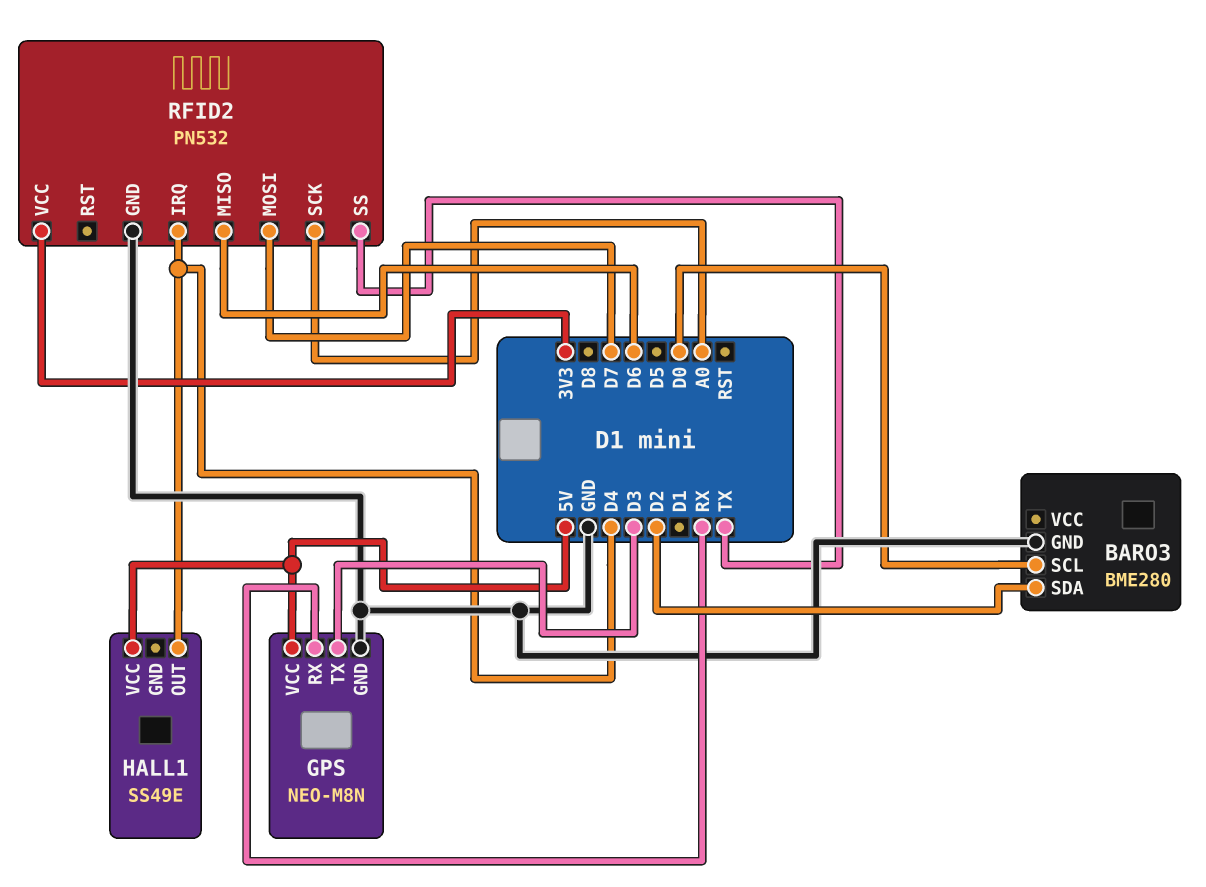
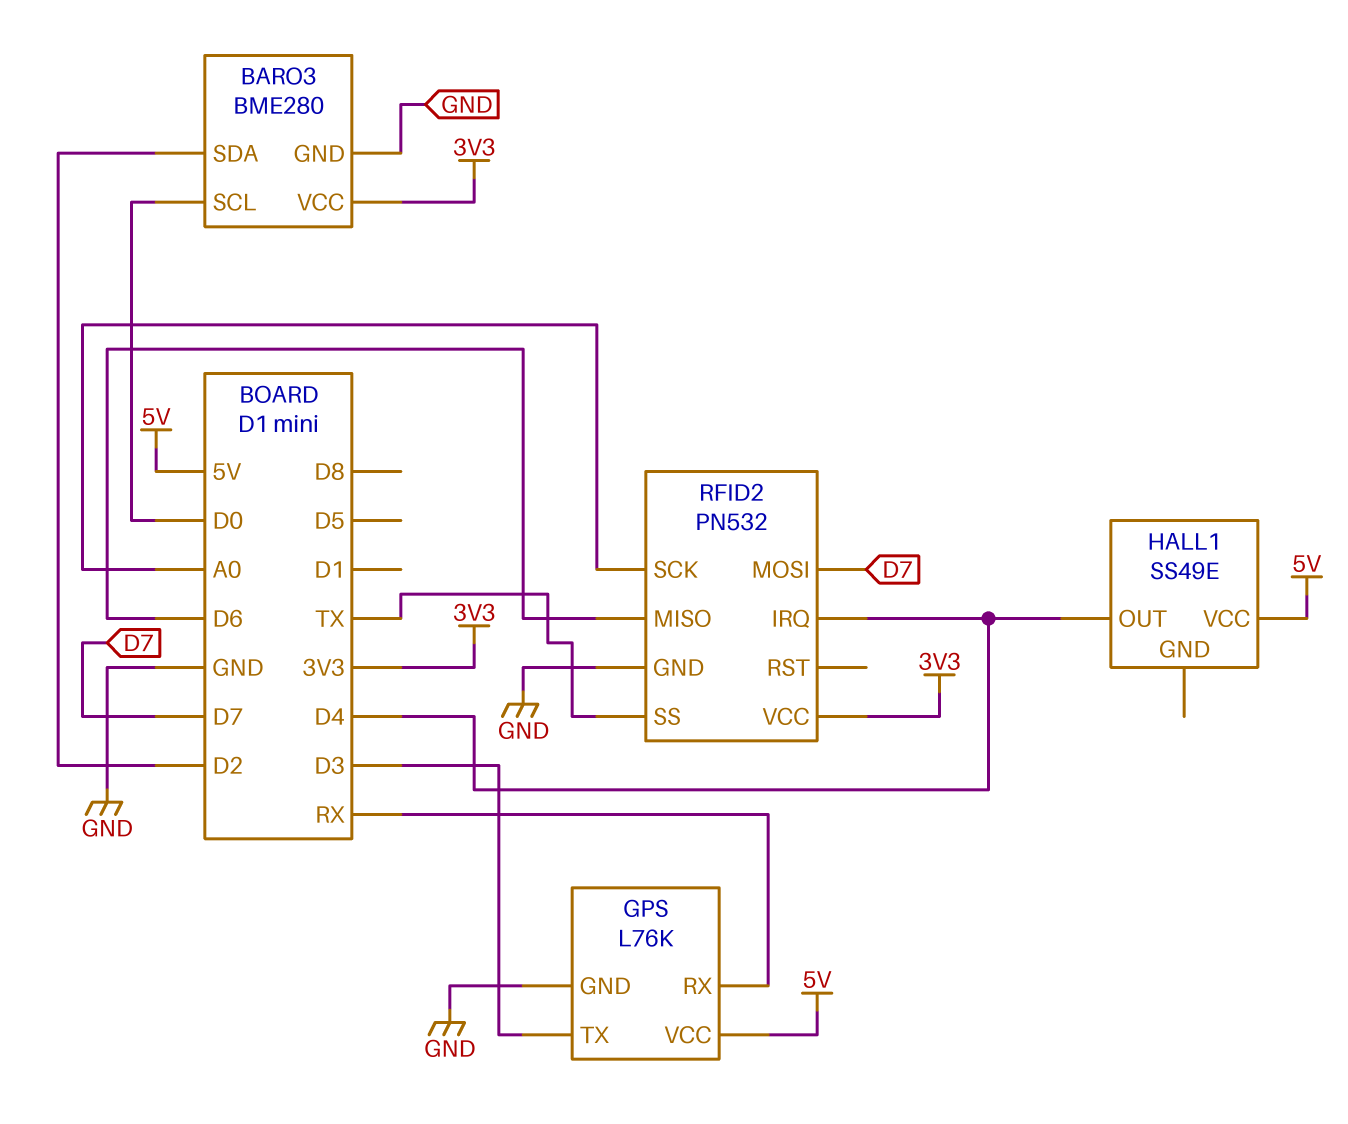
BARO3 pin VCC: none -> 3V3
GPS: NEO-M8N -> L76K

